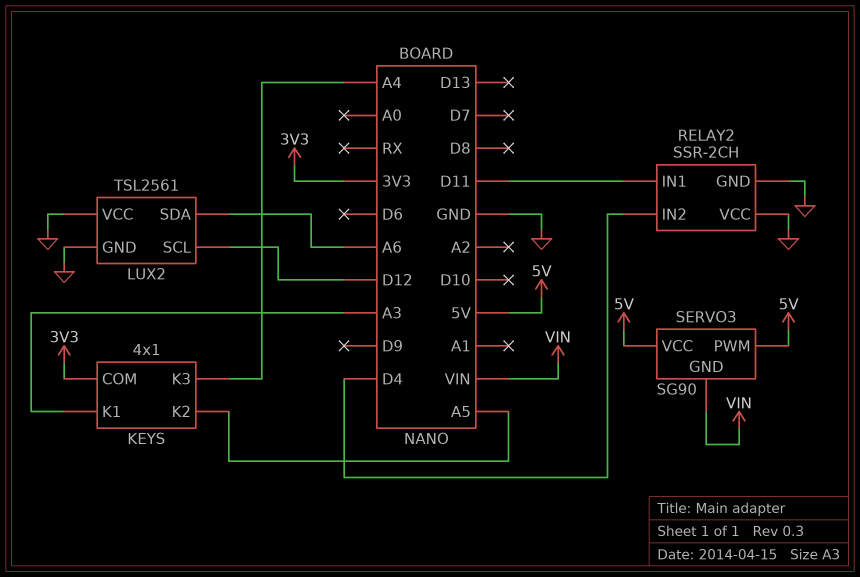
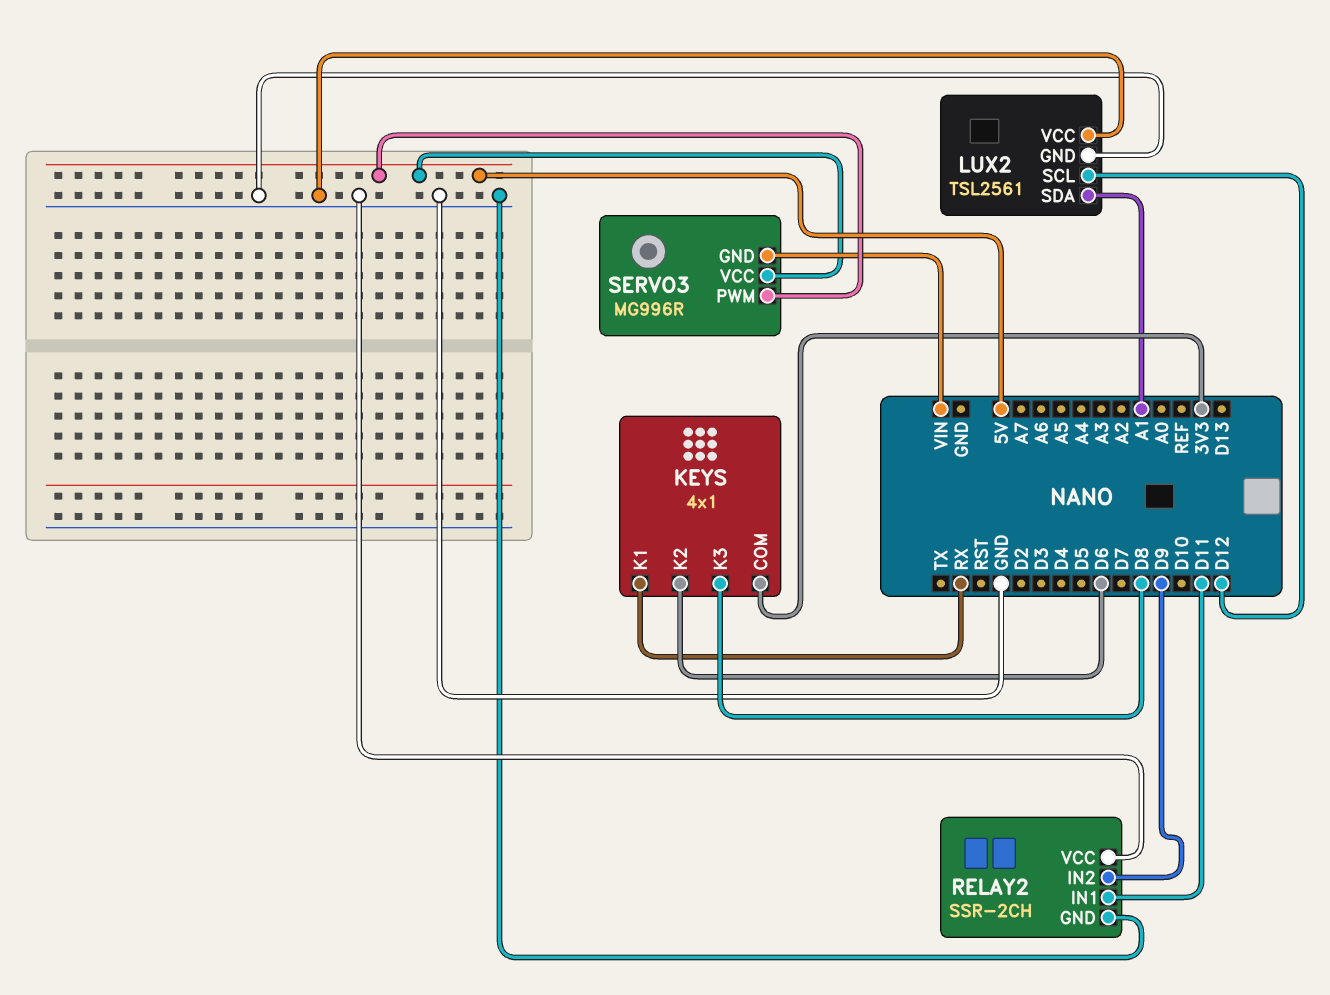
KEYS pin K1: A3 -> RX
KEYS pin K2: A5 -> D6
KEYS pin K3: A4 -> D8
LUX2 pin SDA: A6 -> A1
RELAY2 pin IN2: D4 -> D9
SERVO3: SG90 -> MG996R

